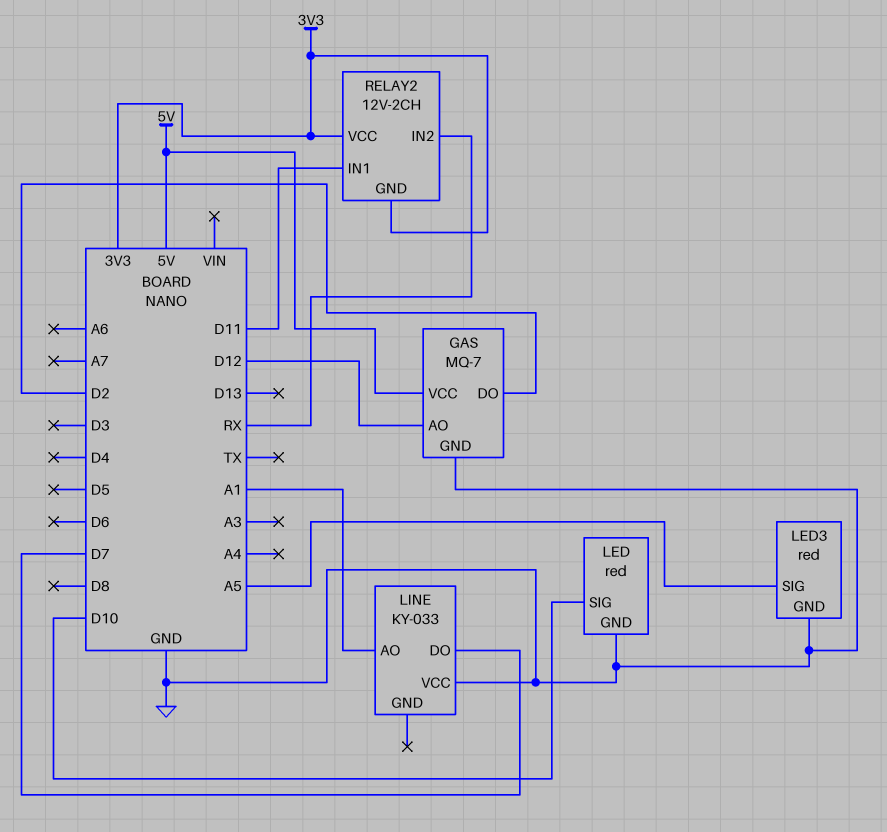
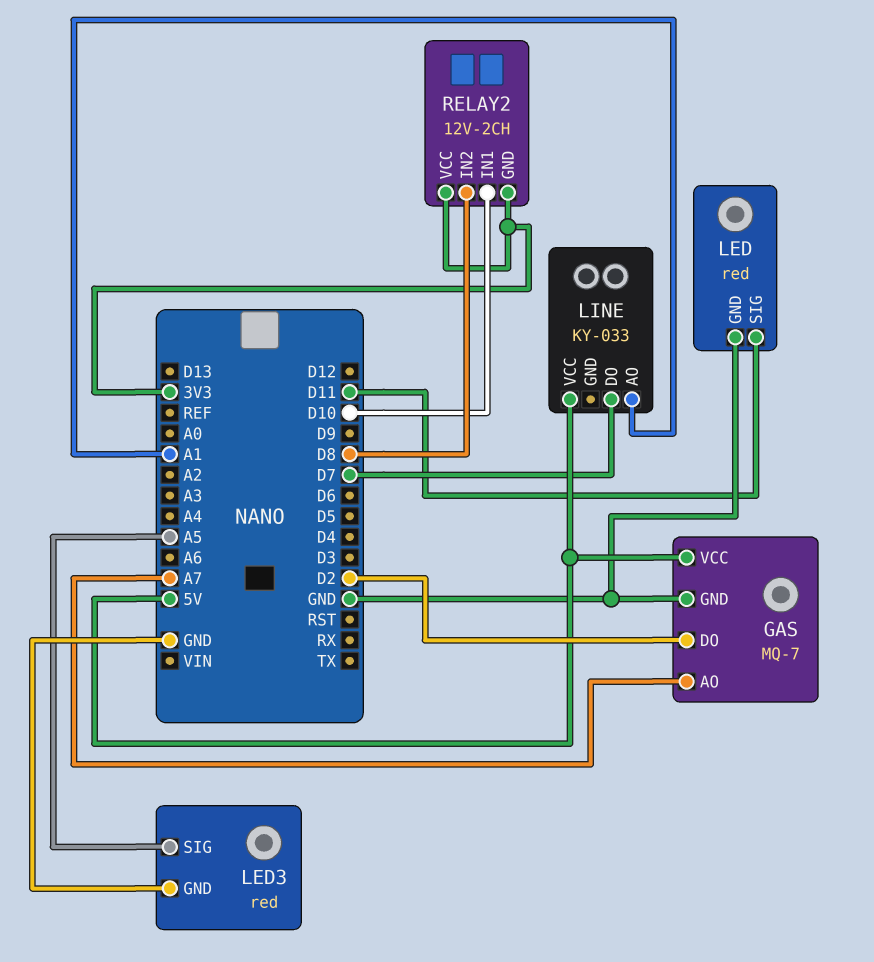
GAS pin AO: D12 -> A7
LED pin SIG: D10 -> D11
LINE pin VCC: GND -> 5V
RELAY2 pin IN1: D11 -> D10
RELAY2 pin IN2: RX -> D8

